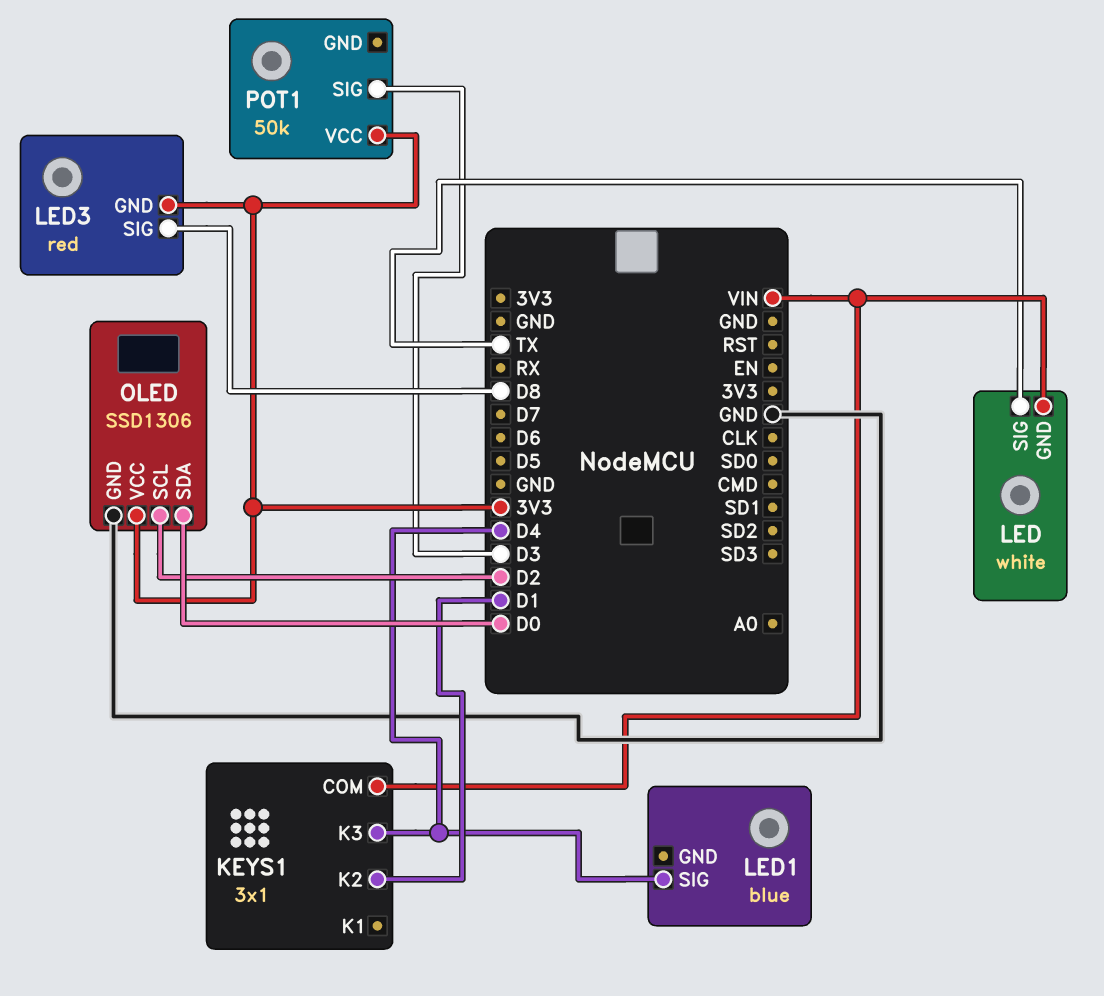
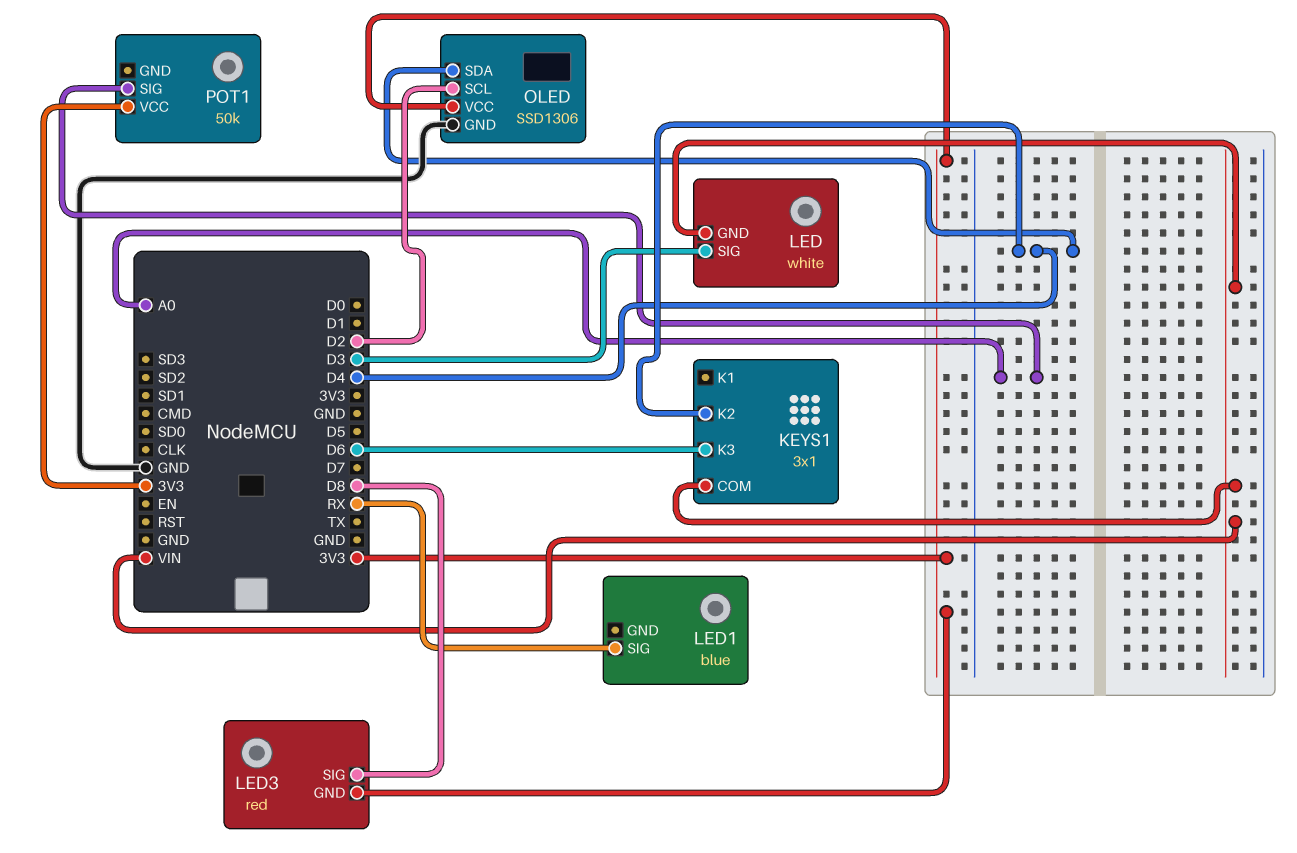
KEYS1 pin K2: D1 -> D4
KEYS1 pin K3: D4 -> D6
LED pin SIG: TX -> D3
LED1 pin SIG: D4 -> RX
OLED pin SDA: D0 -> D4
POT1 pin SIG: D3 -> A0

